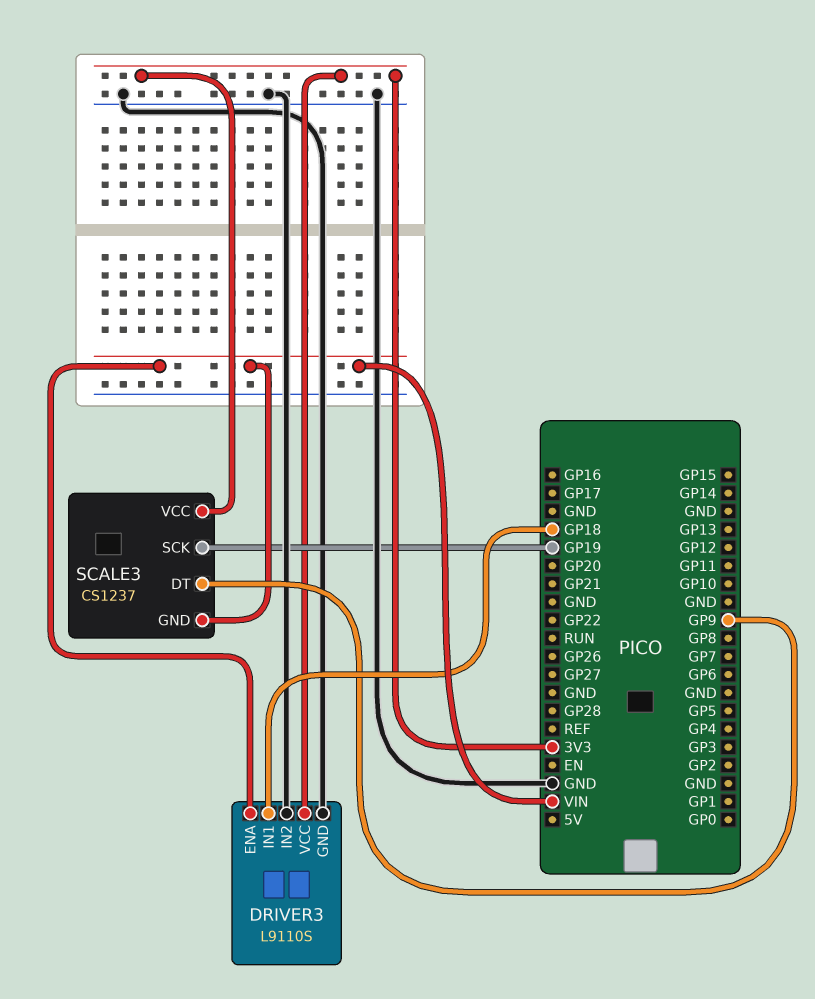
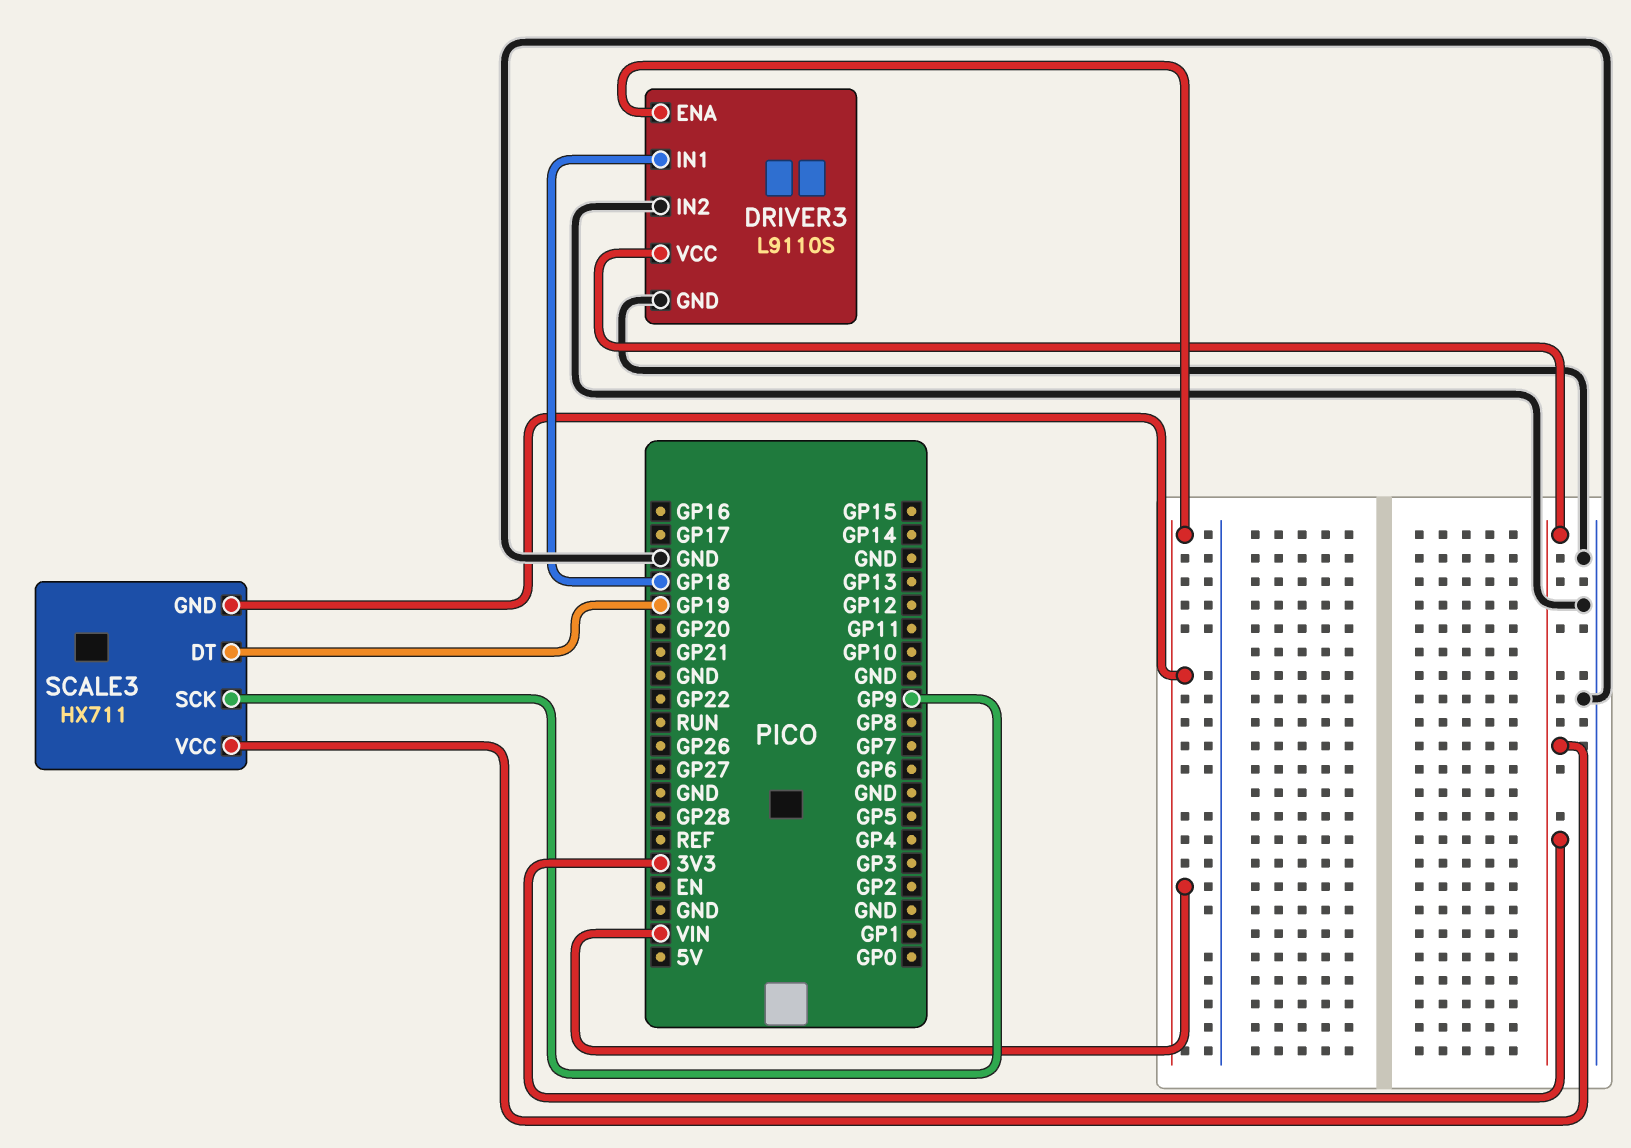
SCALE3: CS1237 -> HX711
SCALE3 pin DT: GP9 -> GP19
SCALE3 pin SCK: GP19 -> GP9

